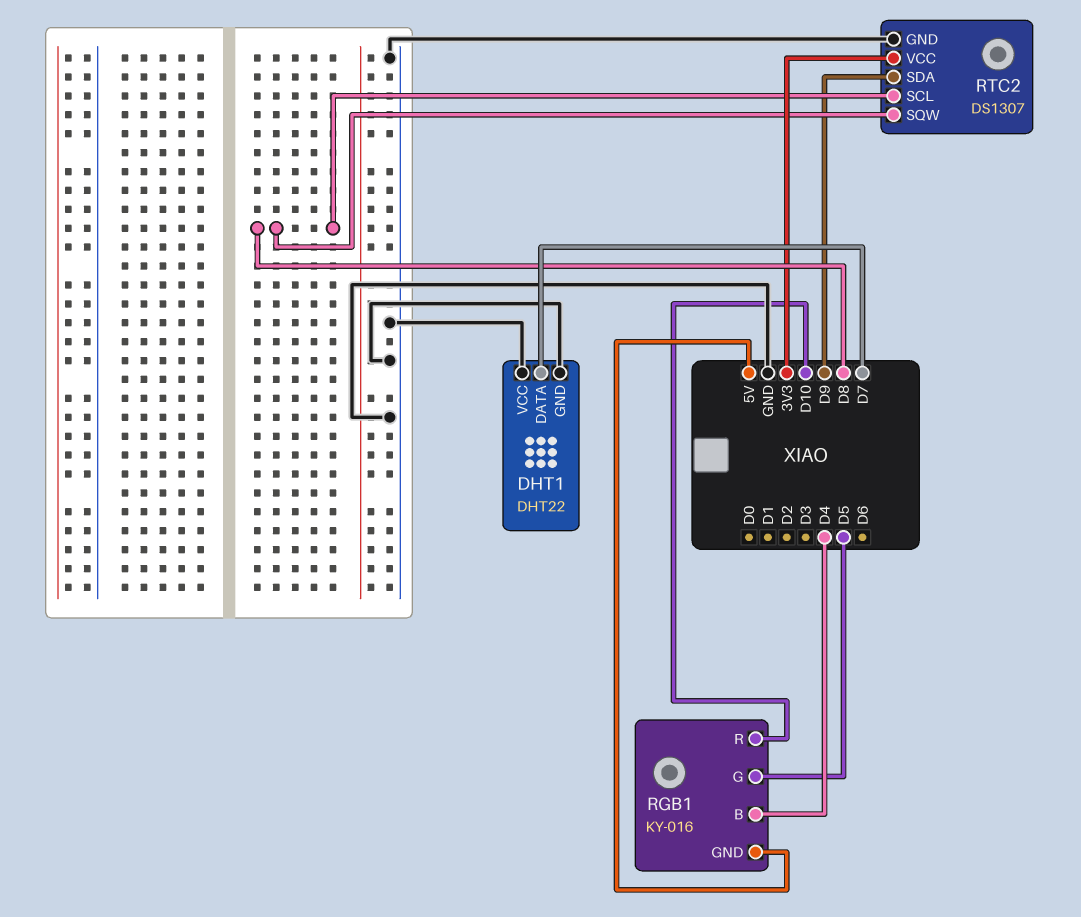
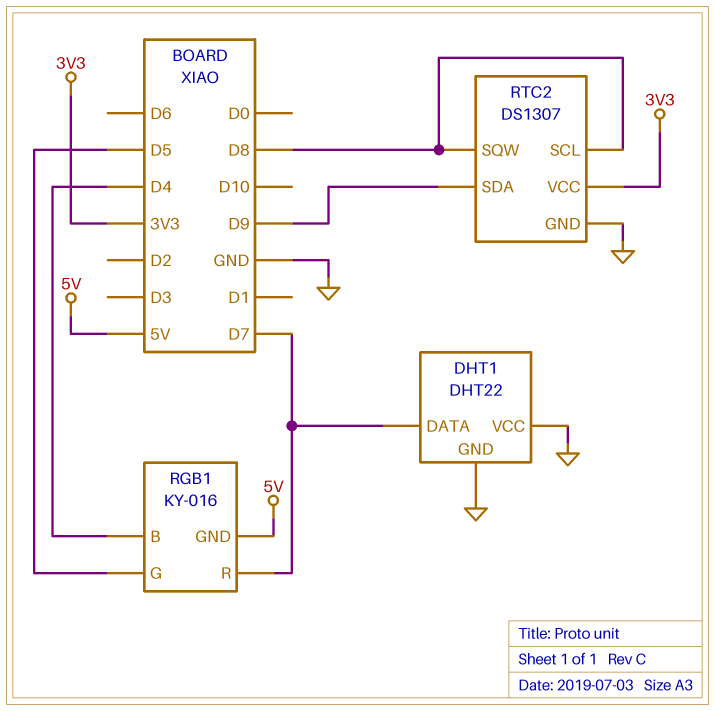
RGB1 pin R: D10 -> D7

